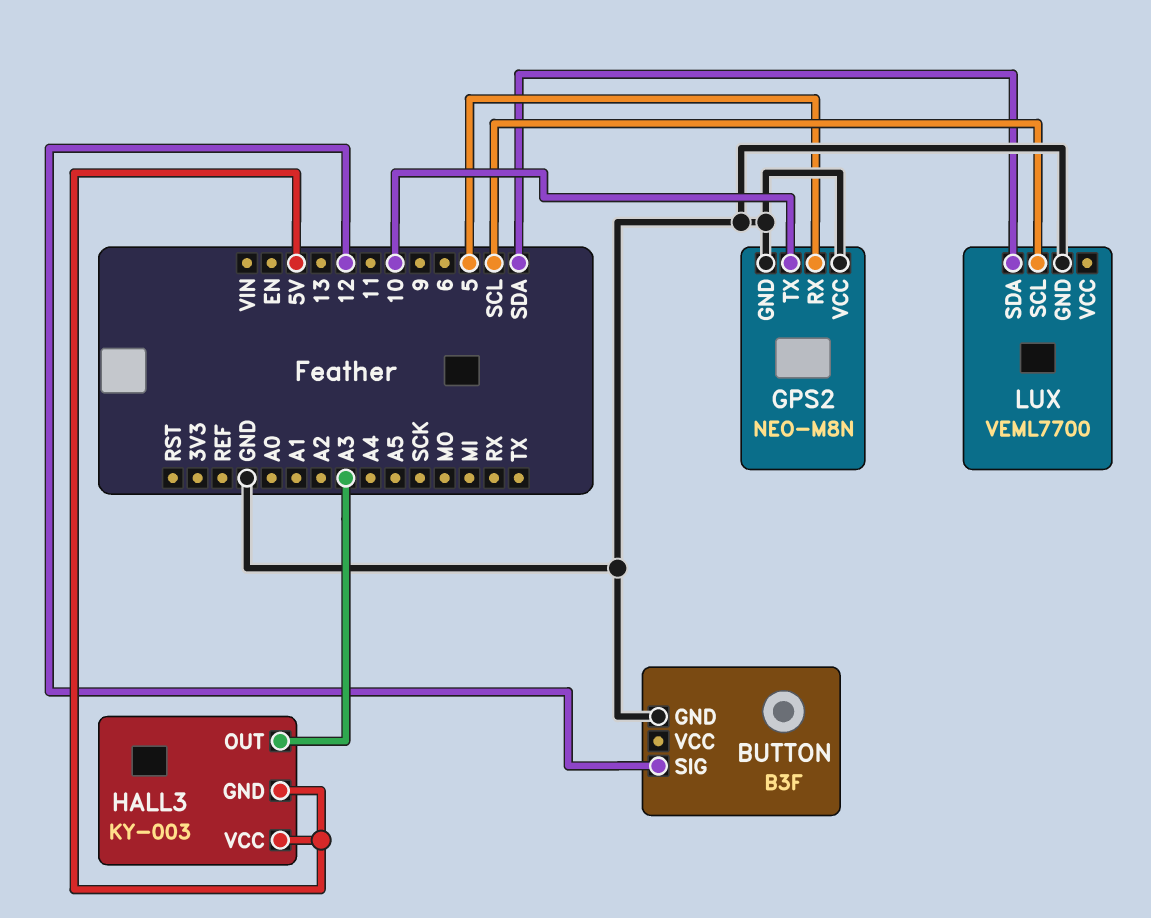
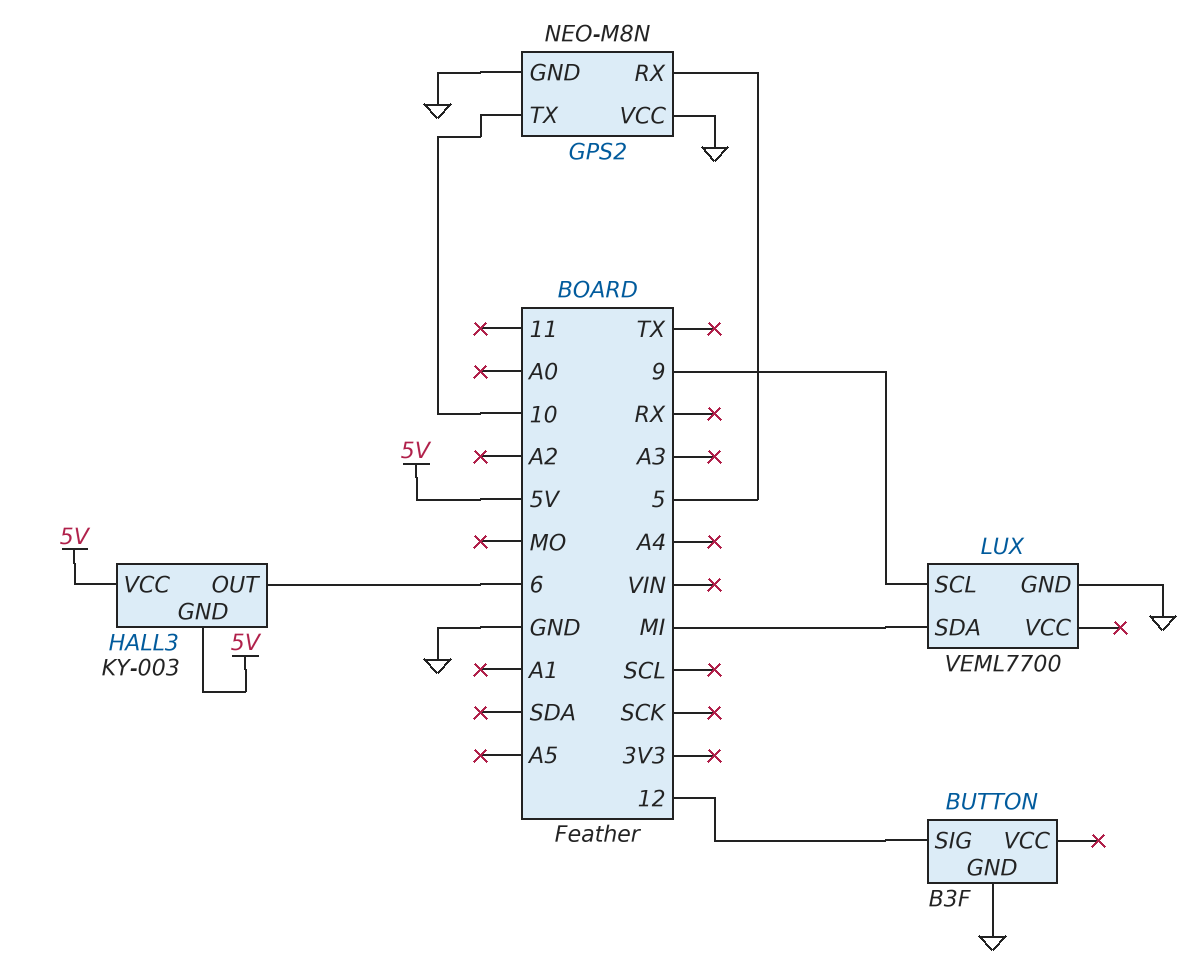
HALL3 pin OUT: A3 -> 6
LUX pin SCL: SCL -> 9
LUX pin SDA: SDA -> MI

